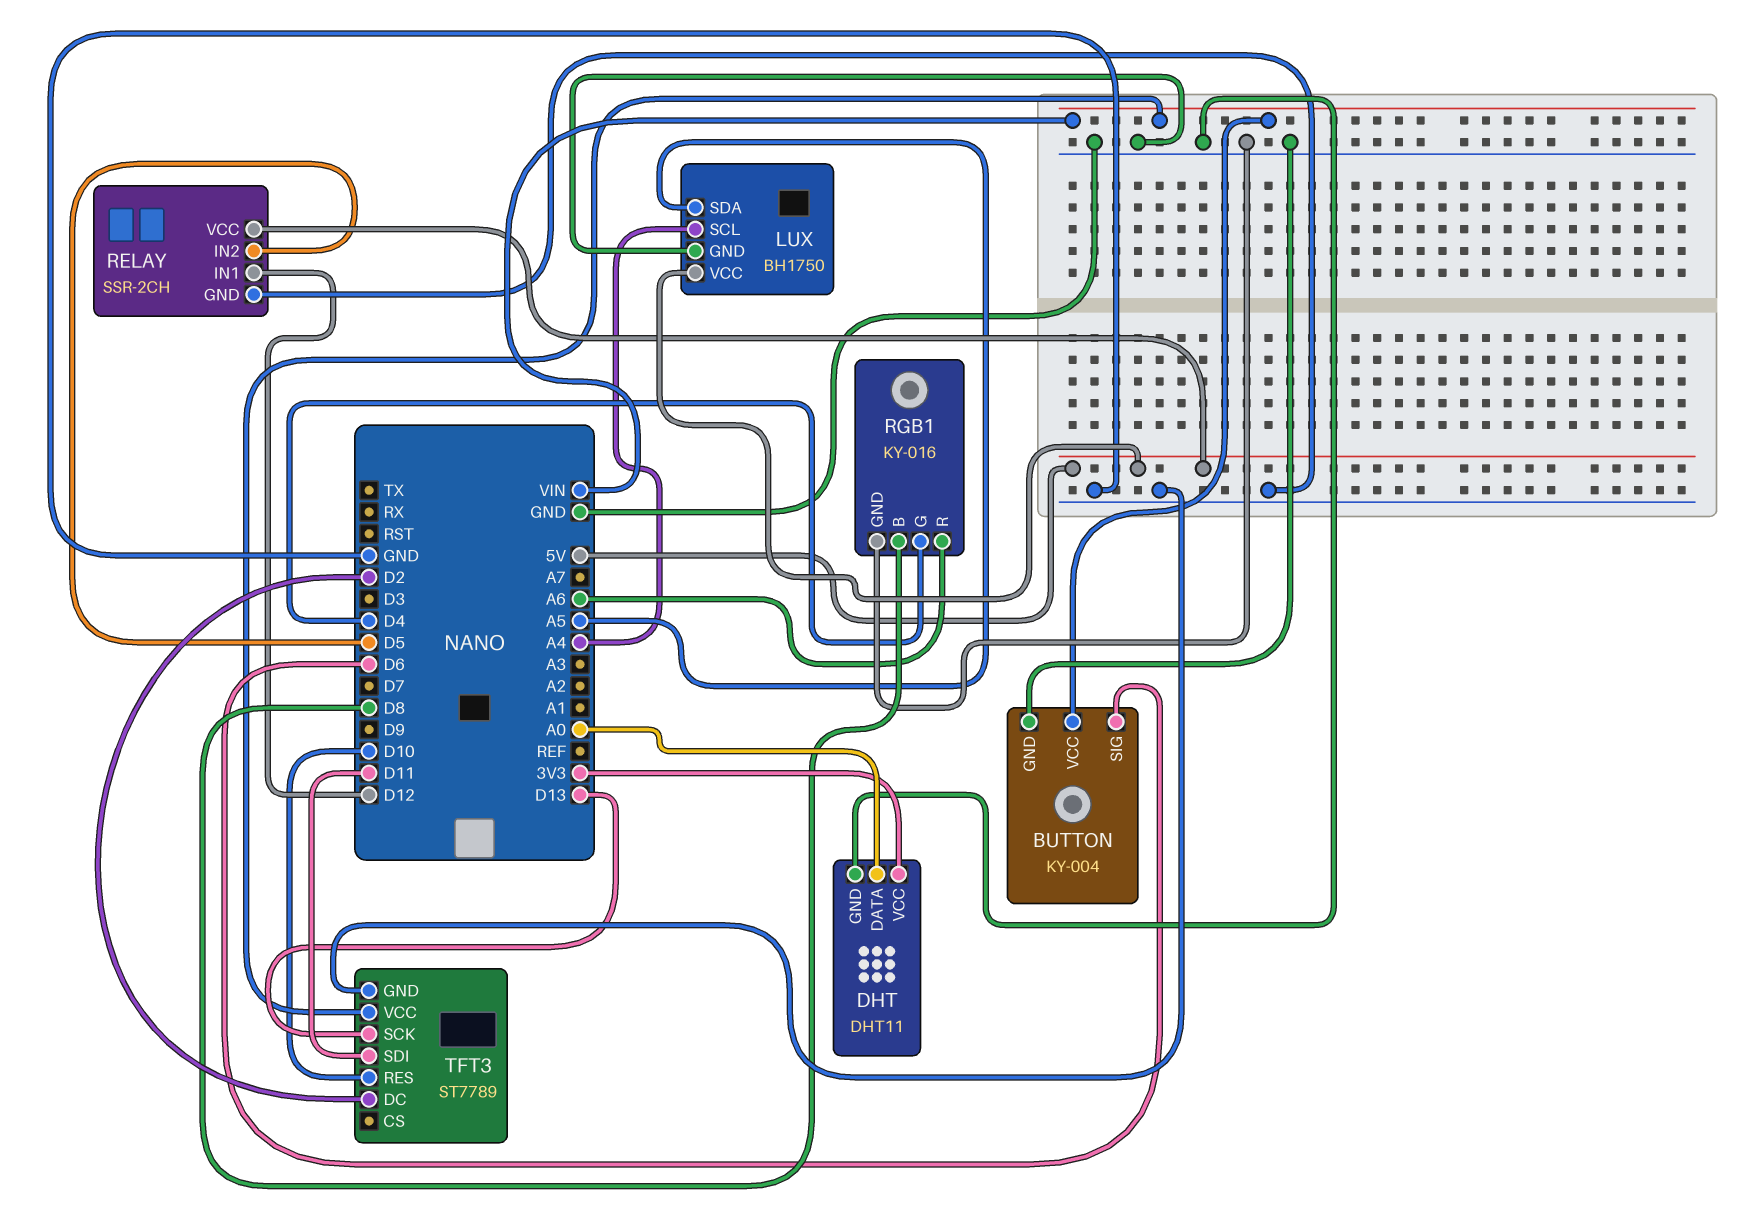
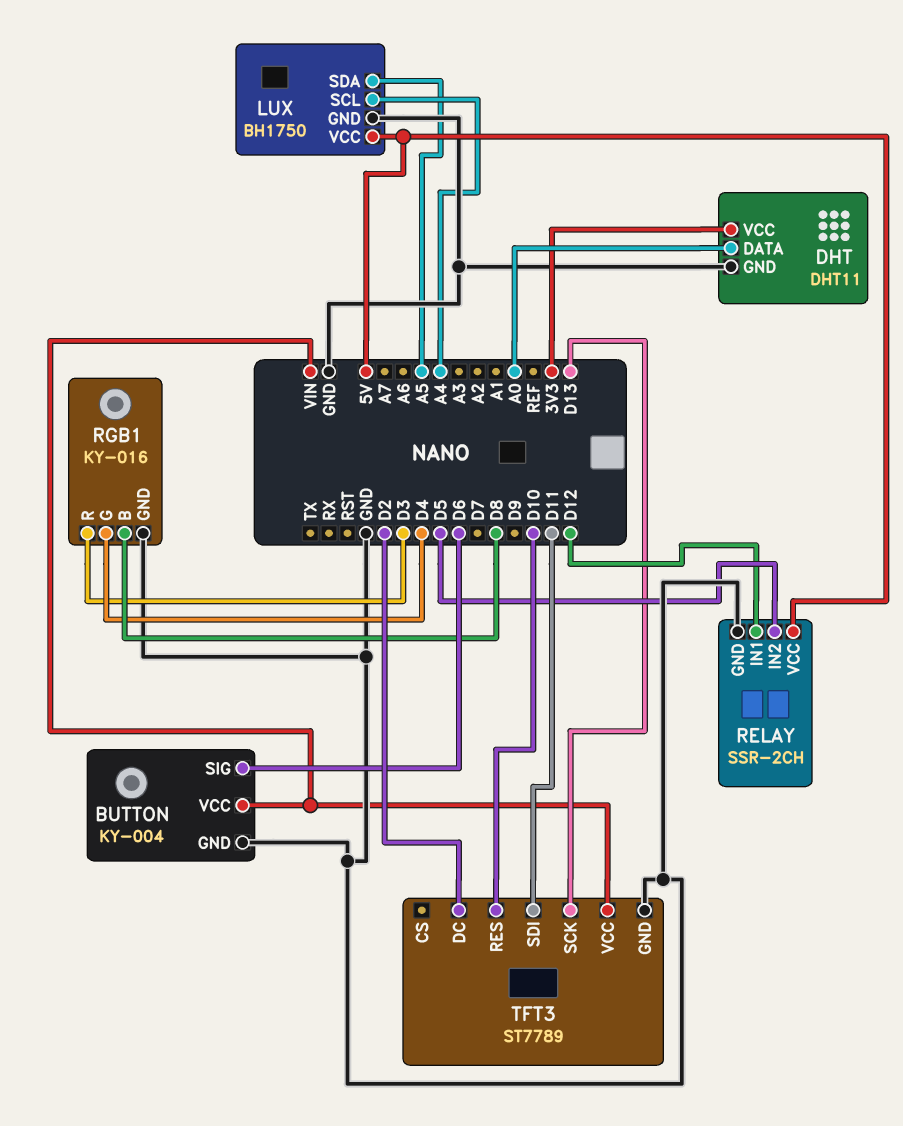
RGB1 pin R: A6 -> D3

